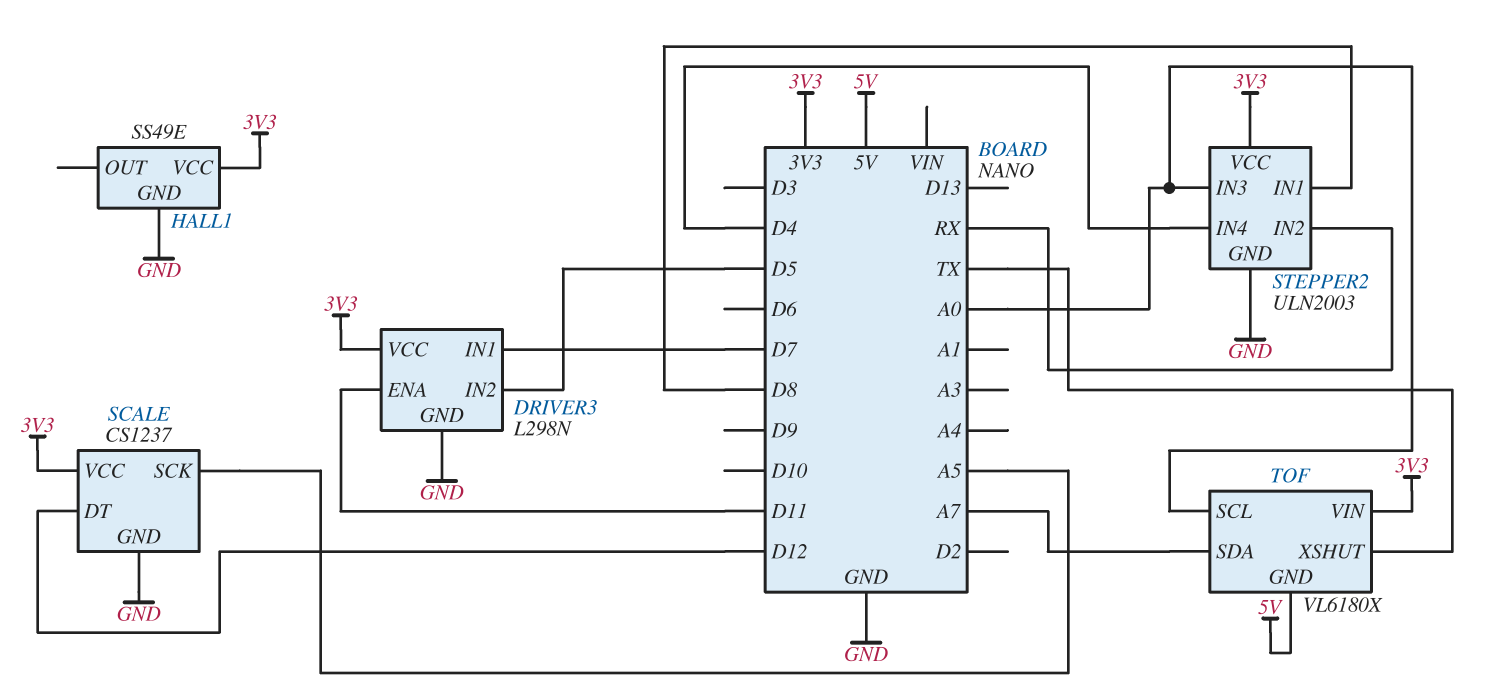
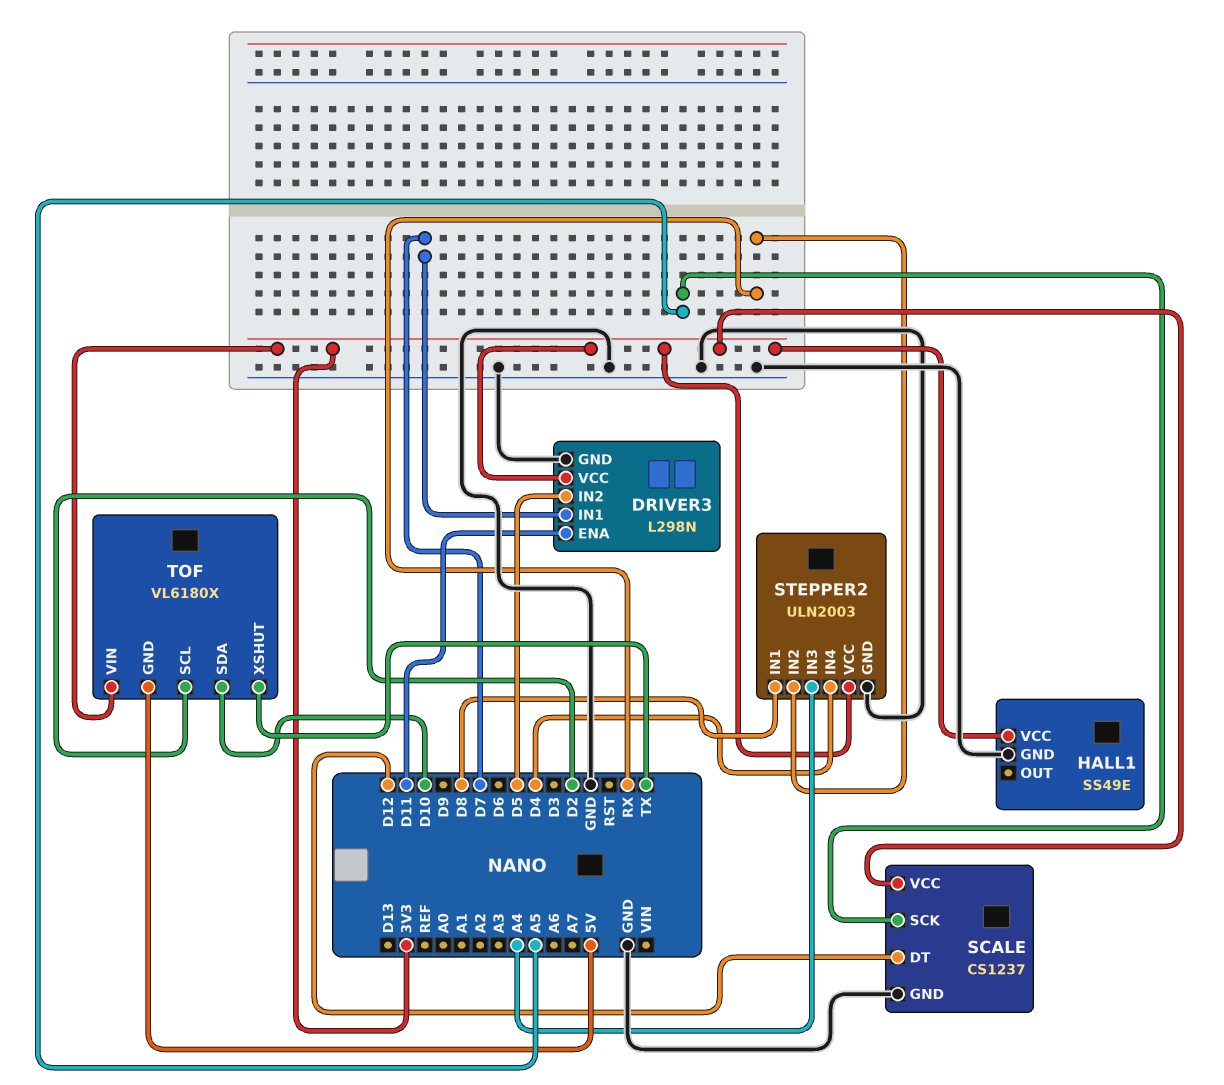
STEPPER2 pin IN3: A0 -> A4
TOF pin SCL: A0 -> D2
TOF pin SDA: A7 -> D10

